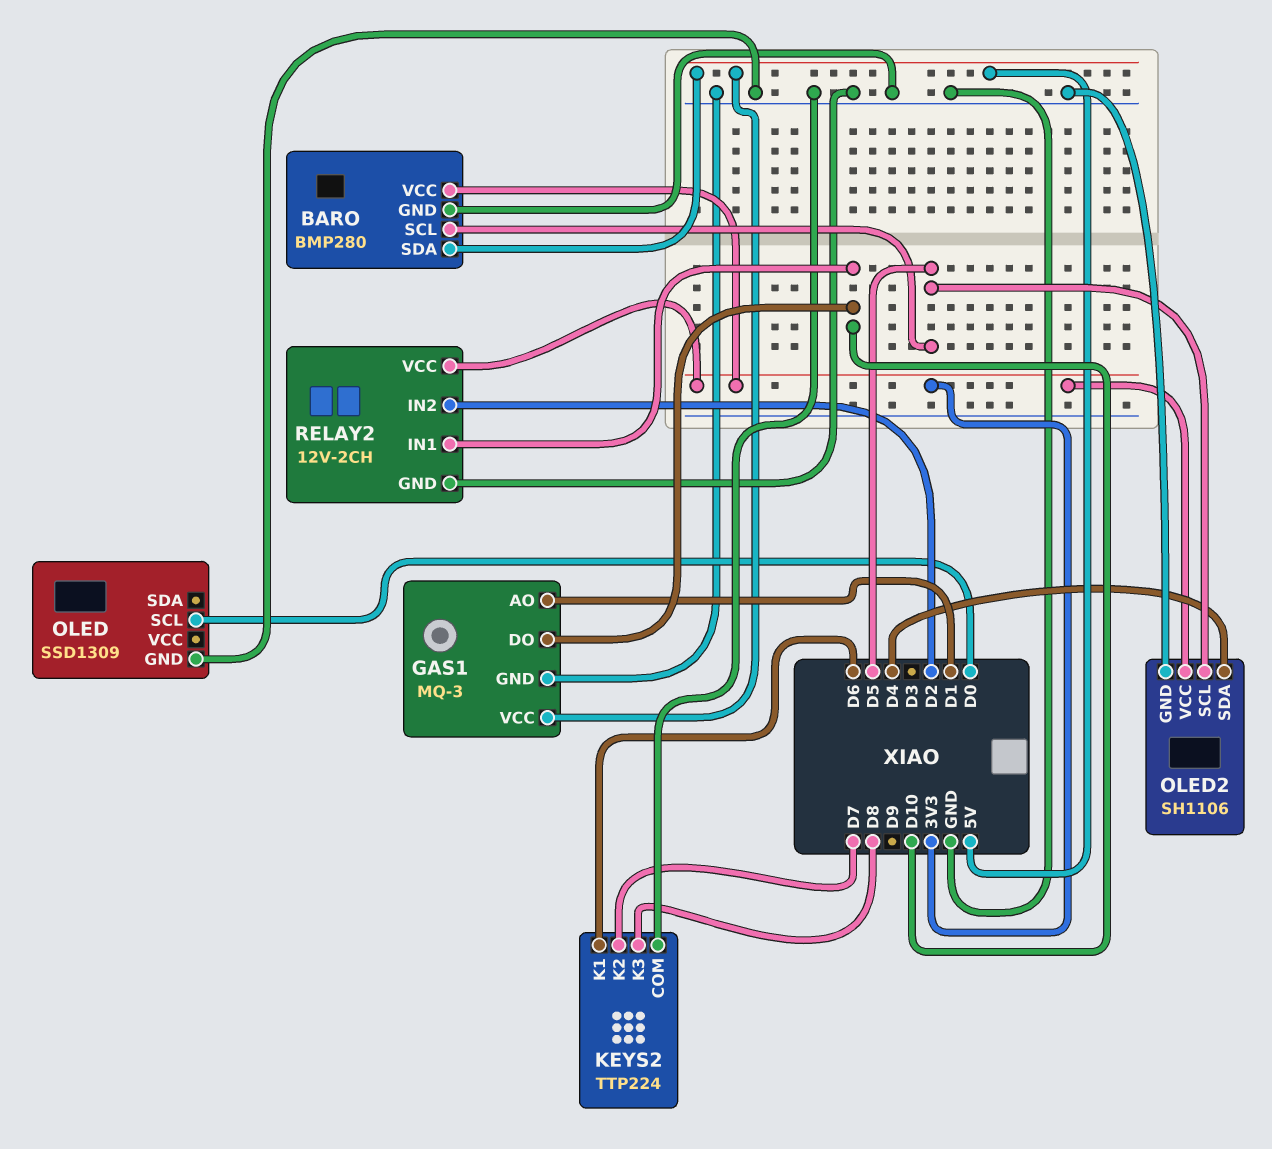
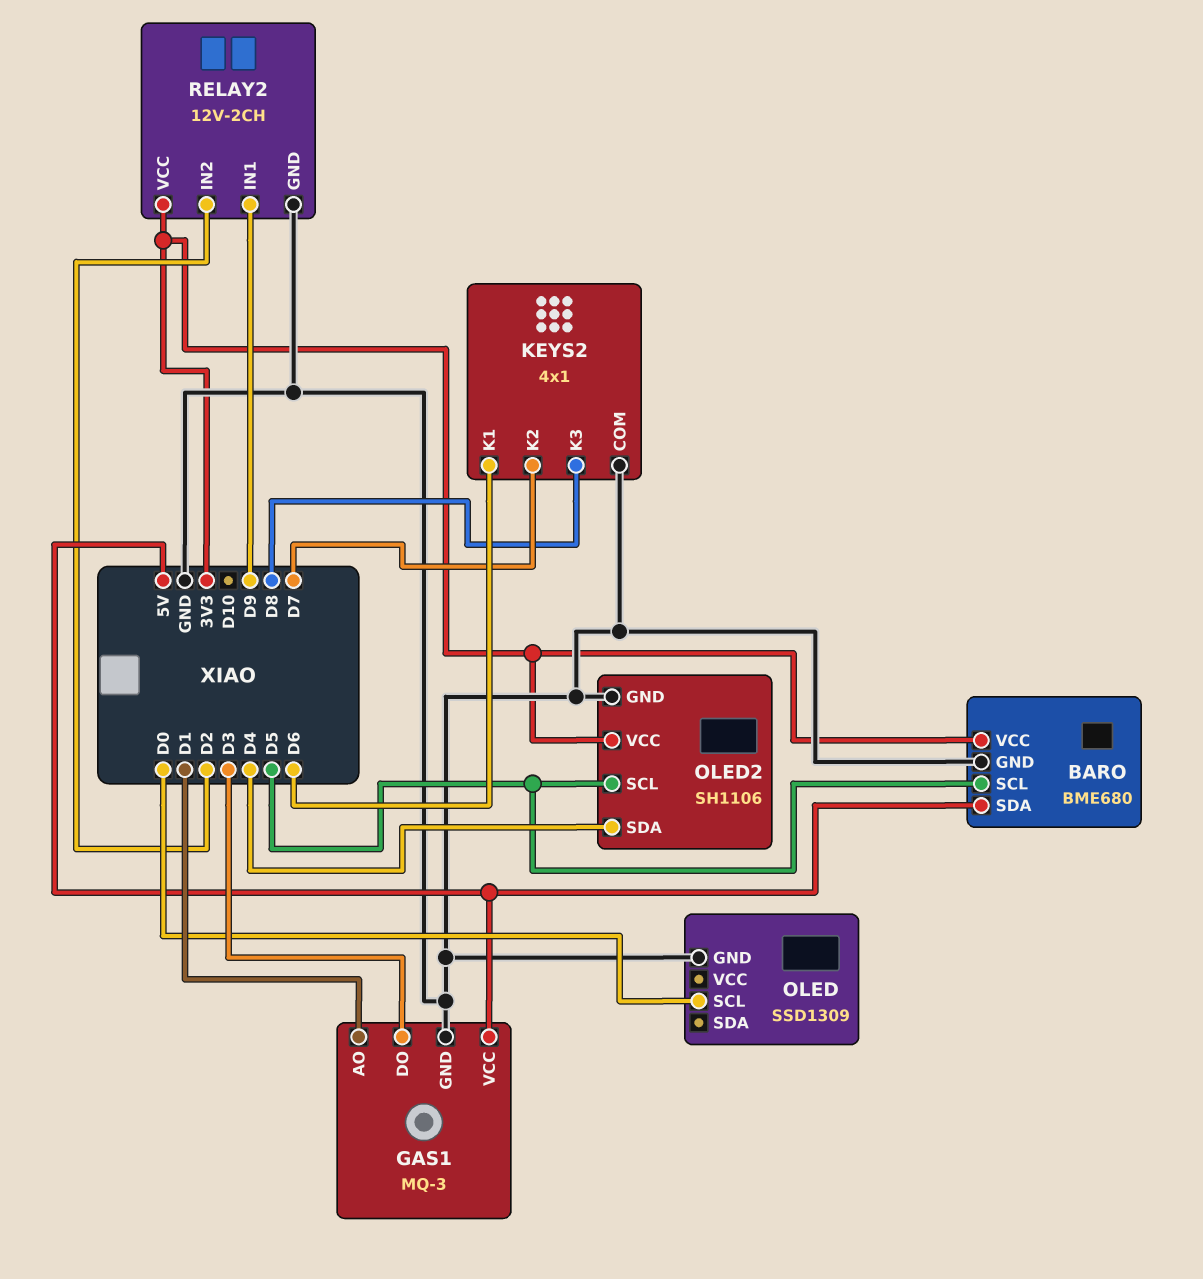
BARO: BMP280 -> BME680
GAS1 pin DO: D10 -> D3
KEYS2: TTP224 -> 4x1
RELAY2 pin IN1: D10 -> D9

